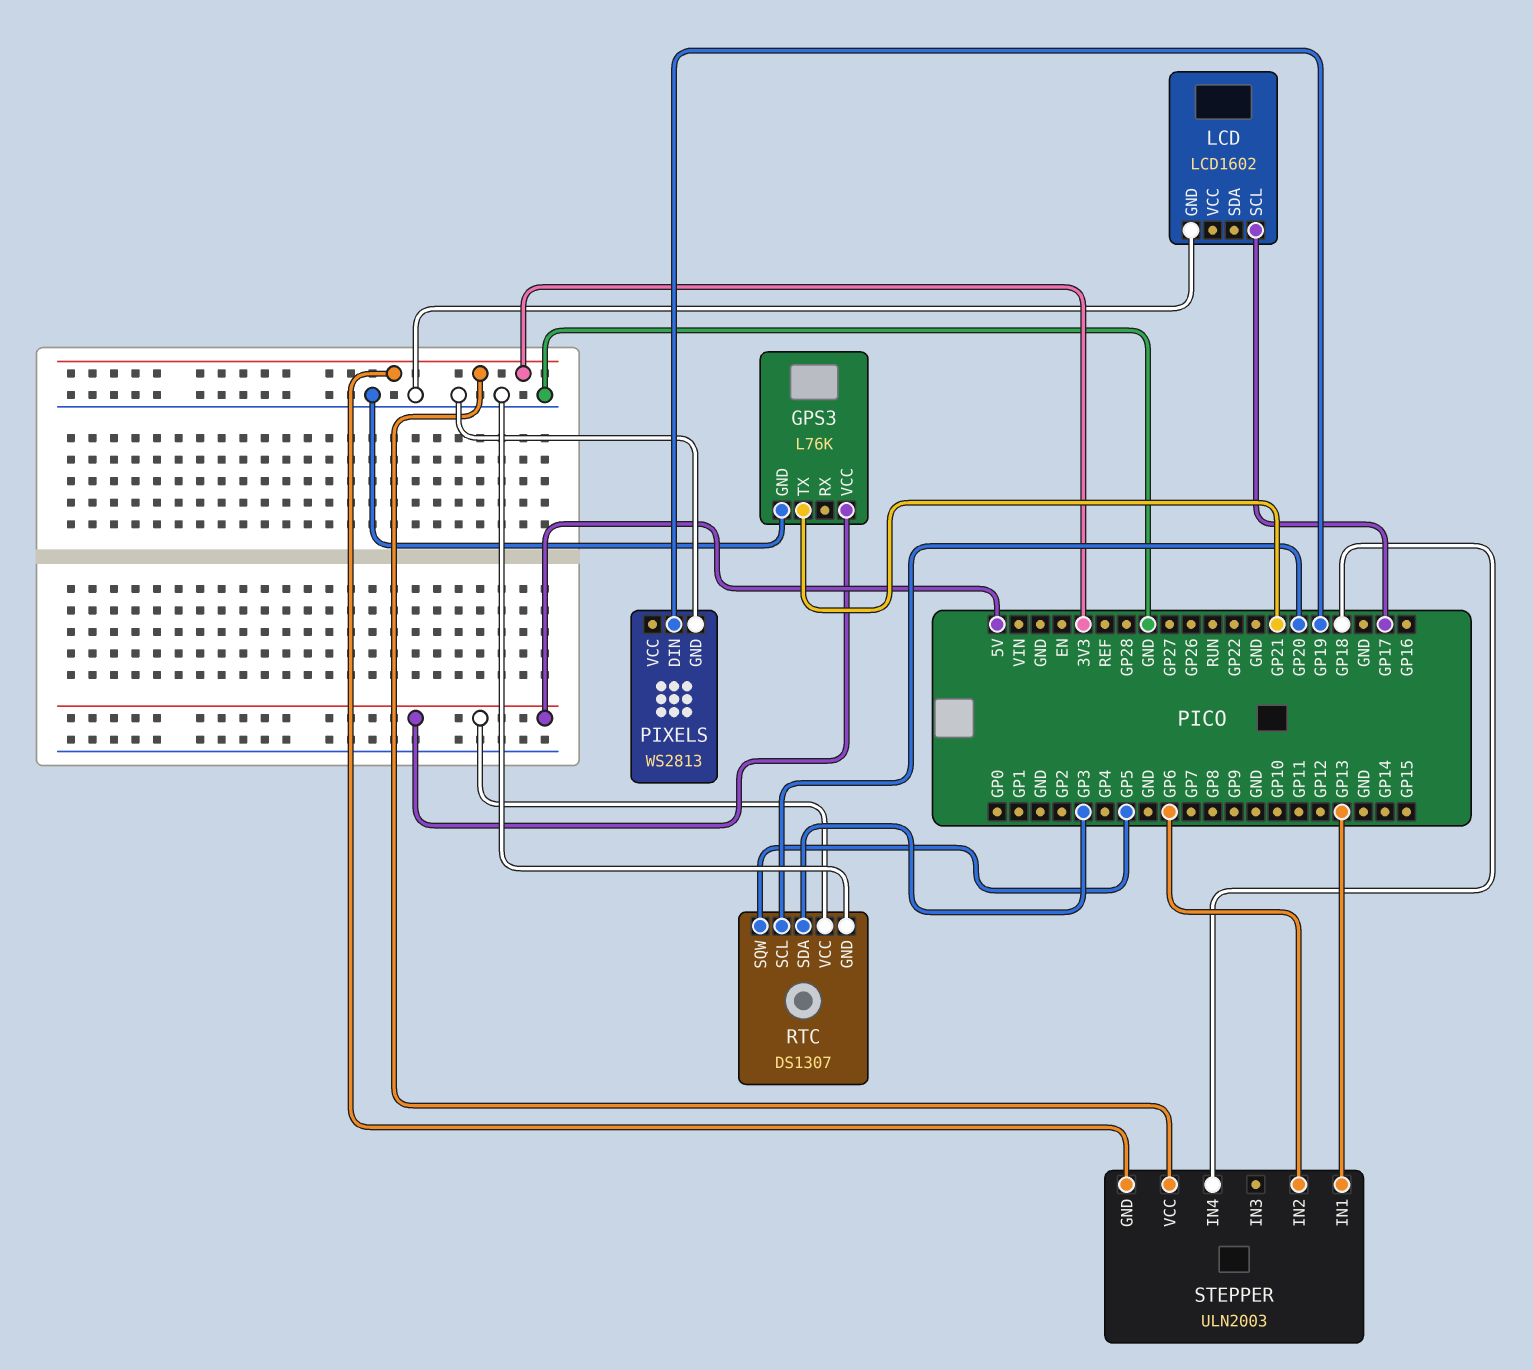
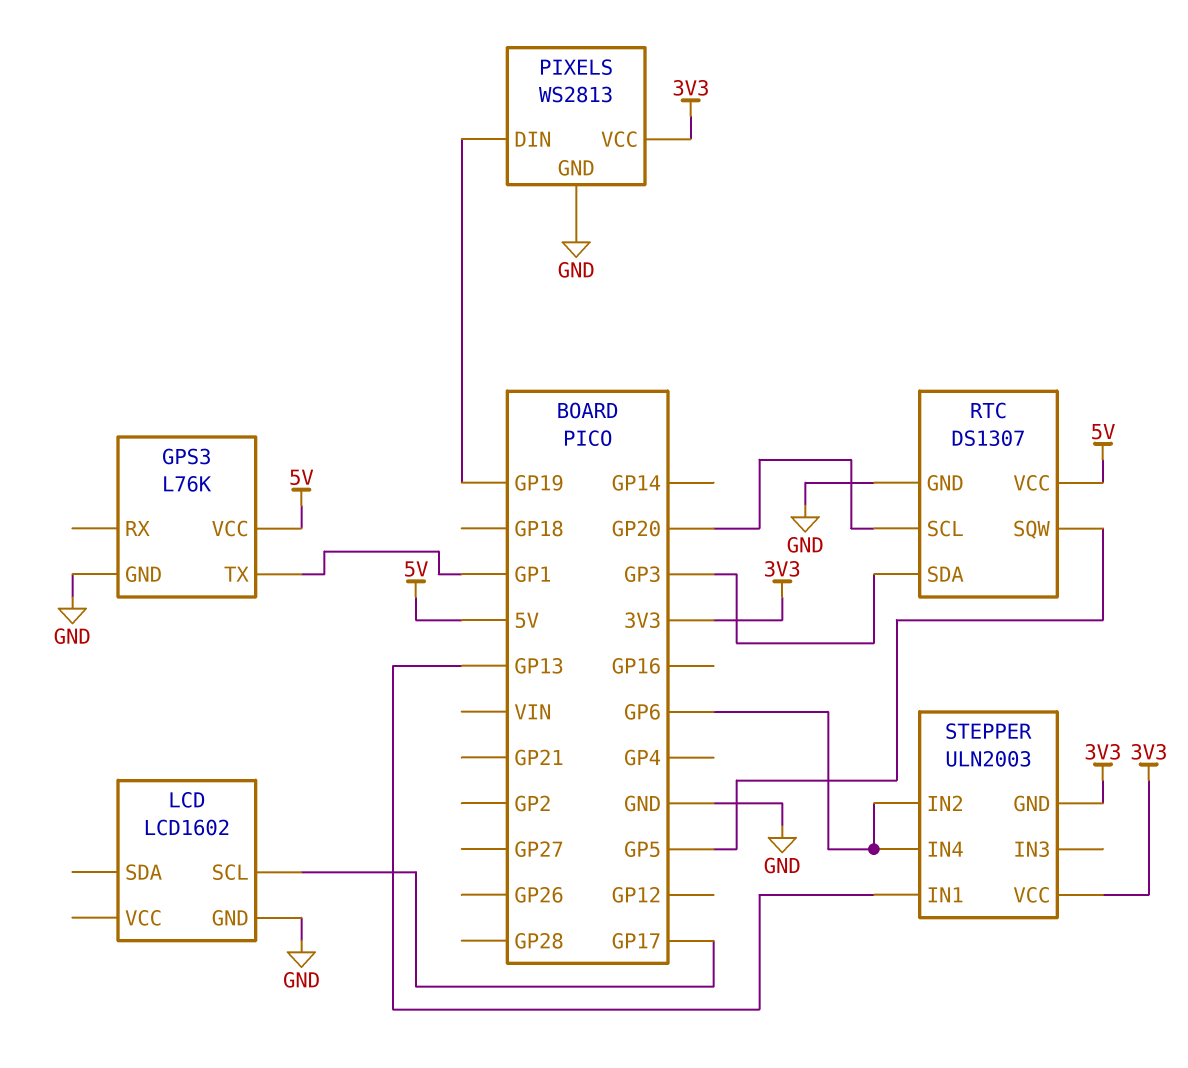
GPS3 pin TX: GP21 -> GP1
PIXELS pin VCC: none -> 3V3
STEPPER pin IN4: GP18 -> GP6

